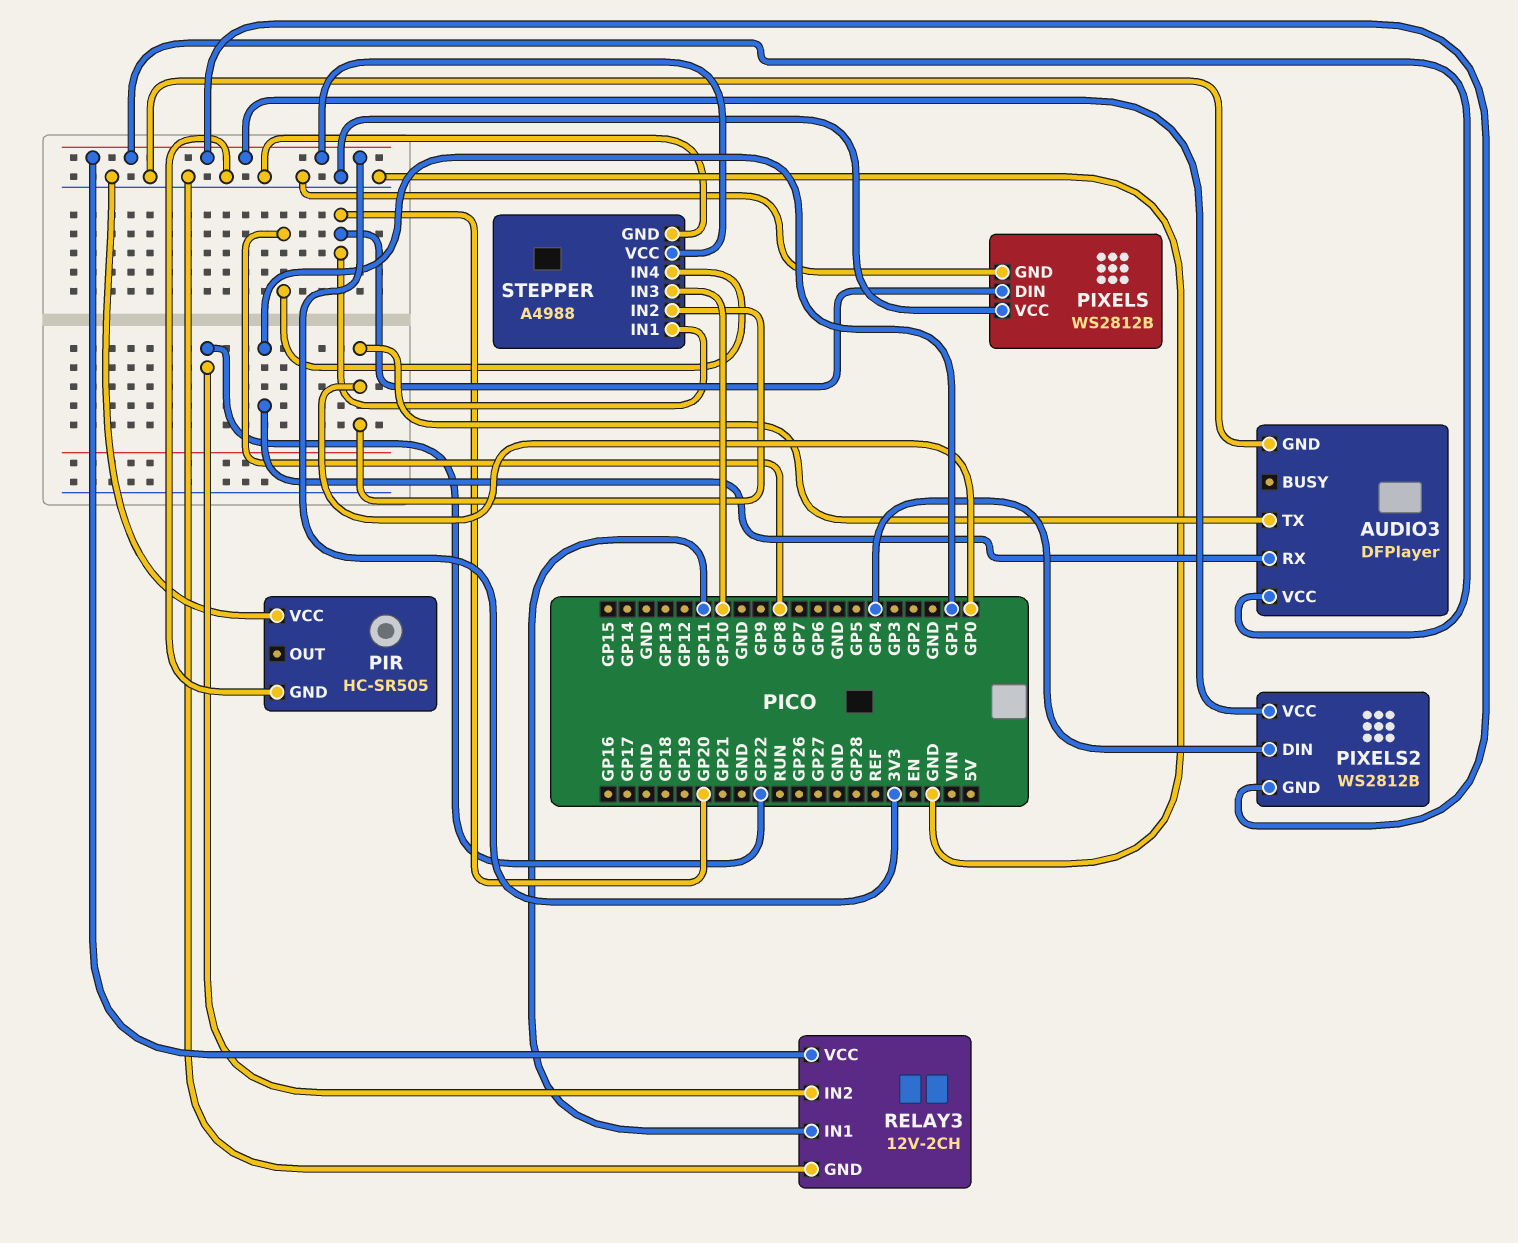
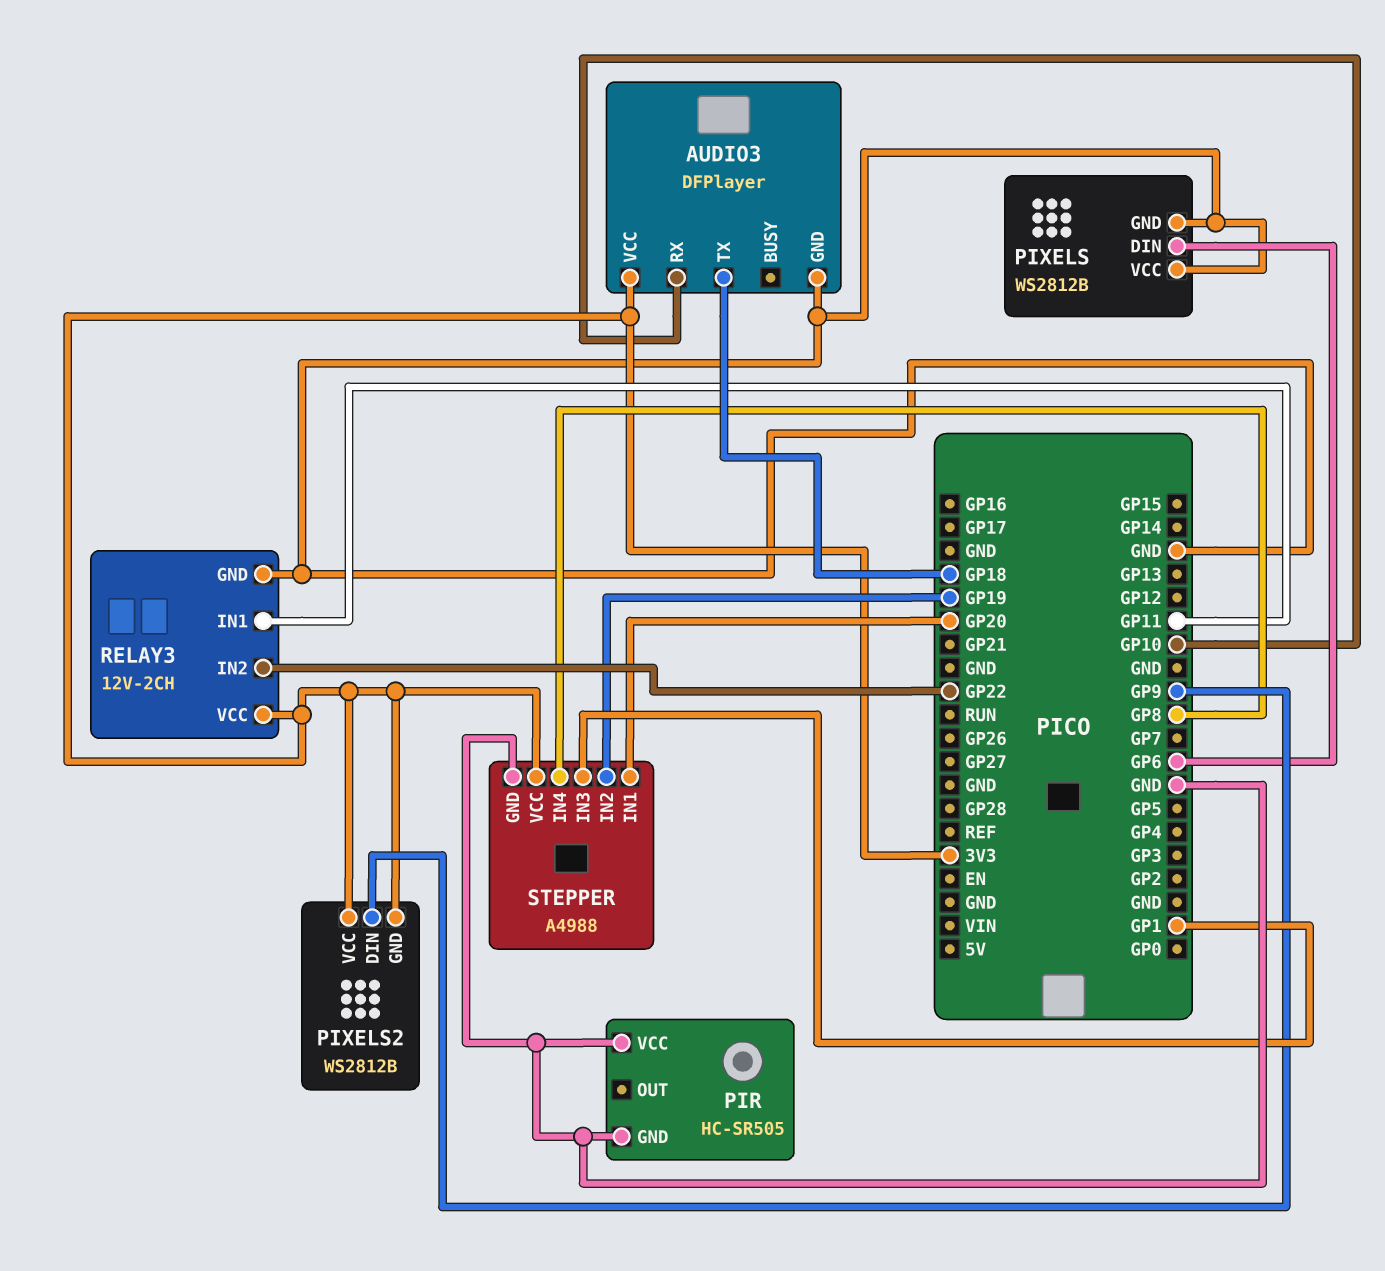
AUDIO3 pin RX: GP1 -> GP10
AUDIO3 pin TX: GP0 -> GP18
PIXELS pin DIN: GP20 -> GP6
PIXELS2 pin DIN: GP4 -> GP9
STEPPER pin IN2: GP0 -> GP19
STEPPER pin IN3: GP10 -> GP1

